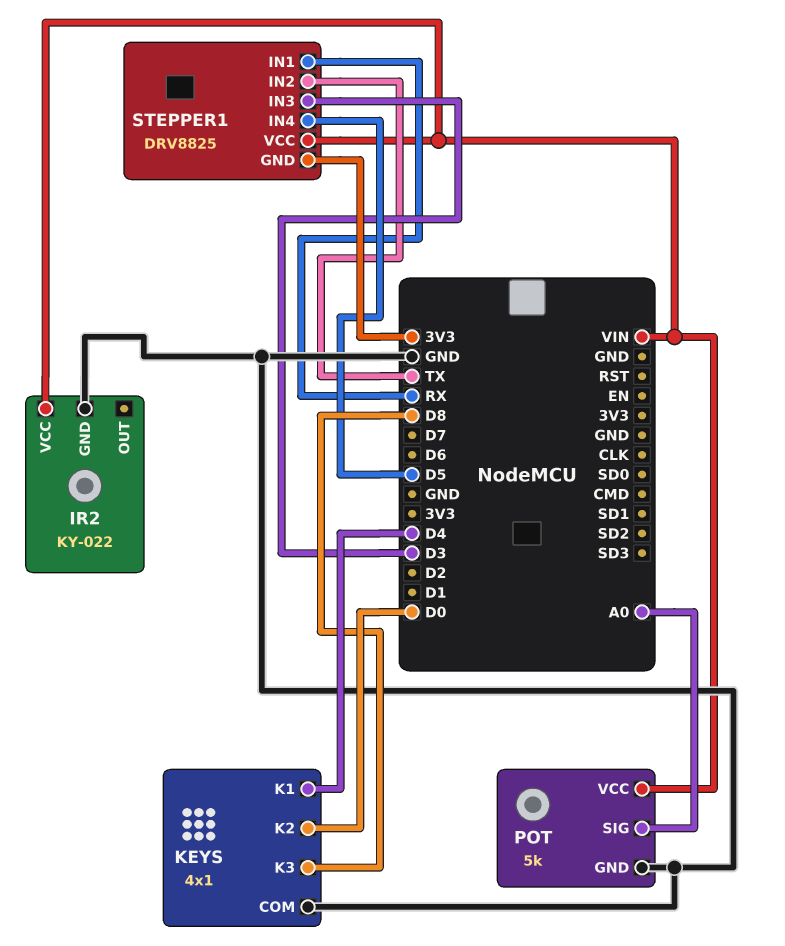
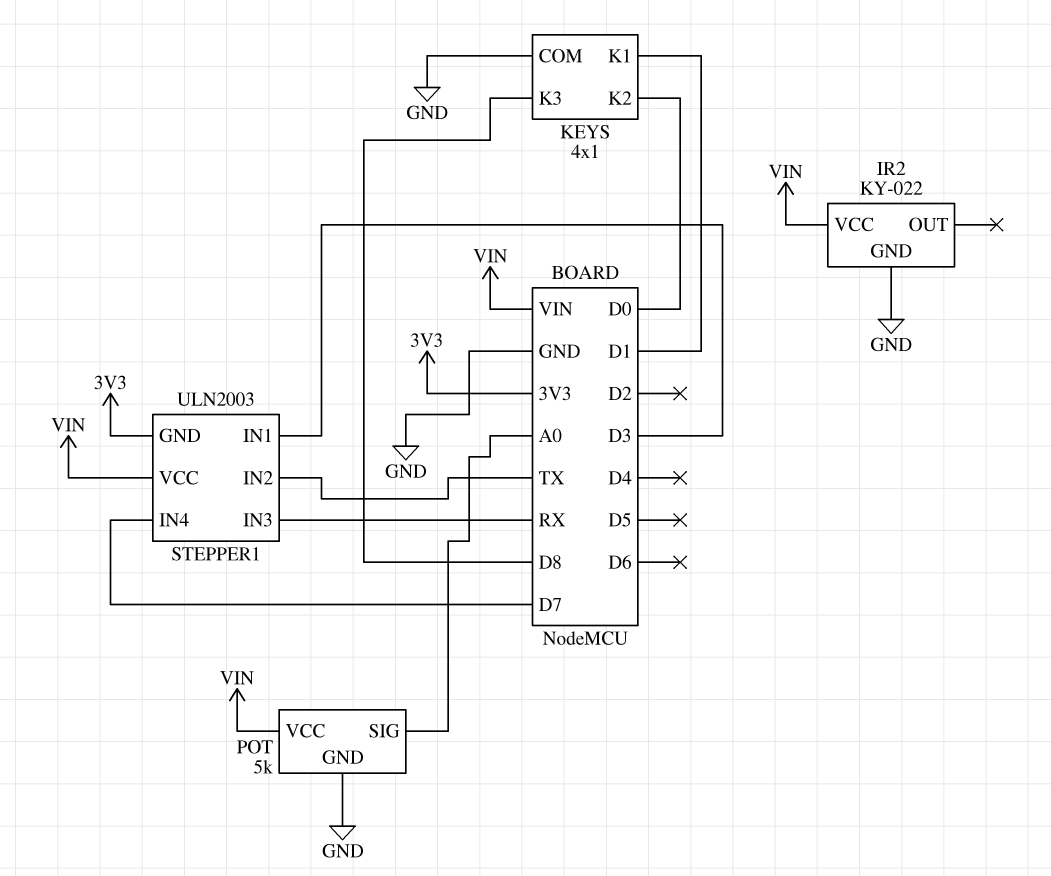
KEYS pin K1: D4 -> D1
STEPPER1: DRV8825 -> ULN2003
STEPPER1 pin IN1: RX -> D3
STEPPER1 pin IN3: D3 -> RX
STEPPER1 pin IN4: D5 -> D7

